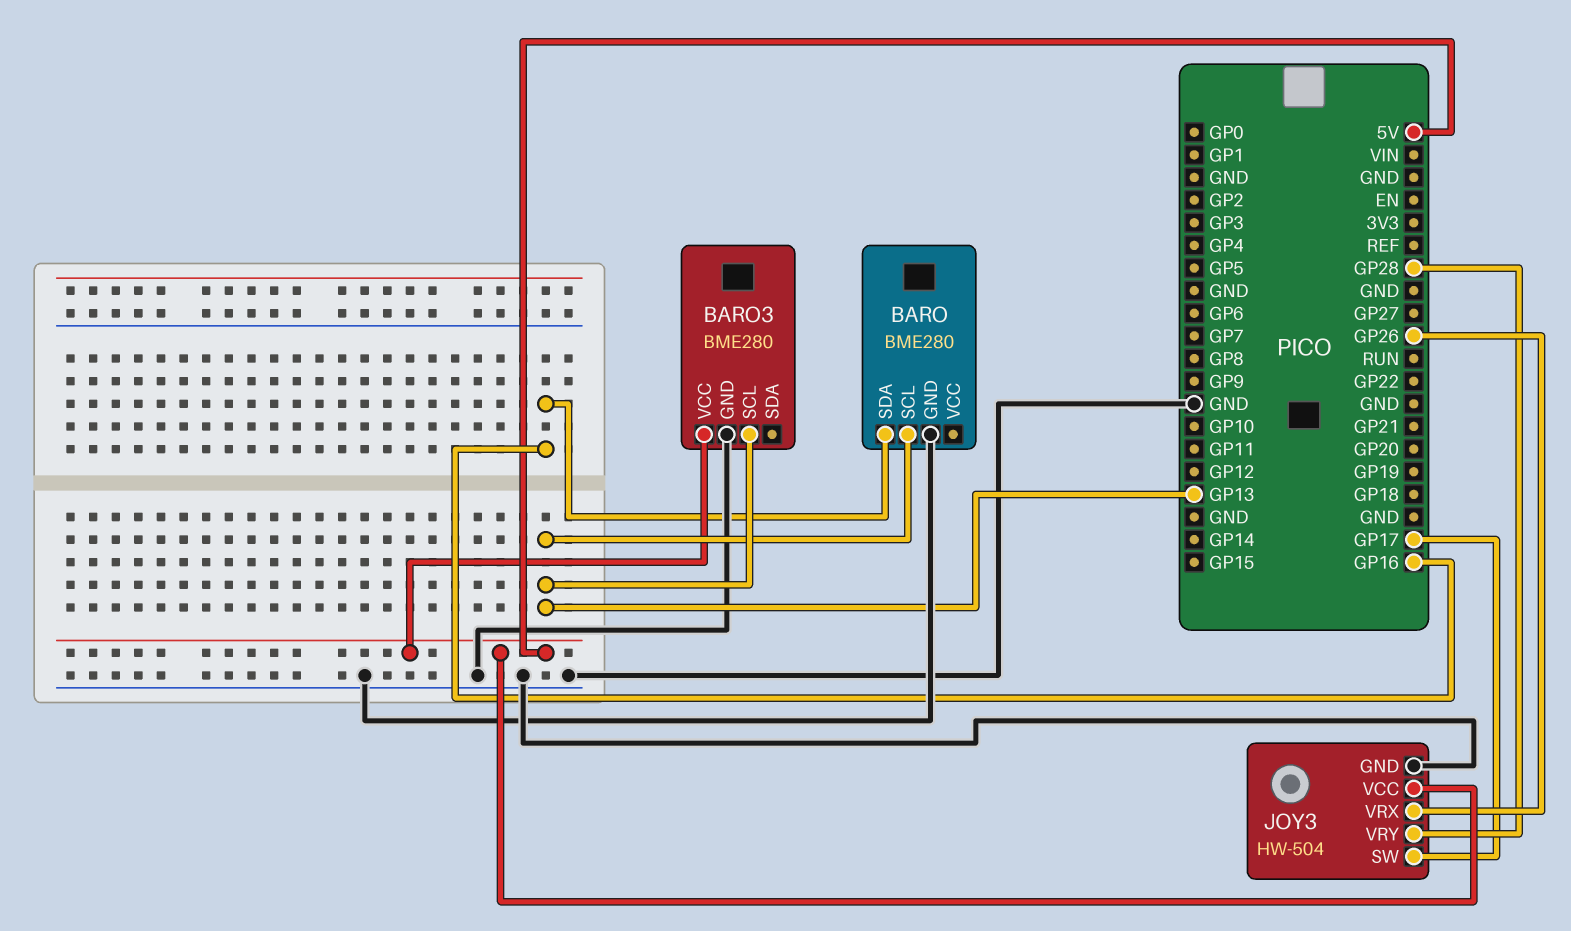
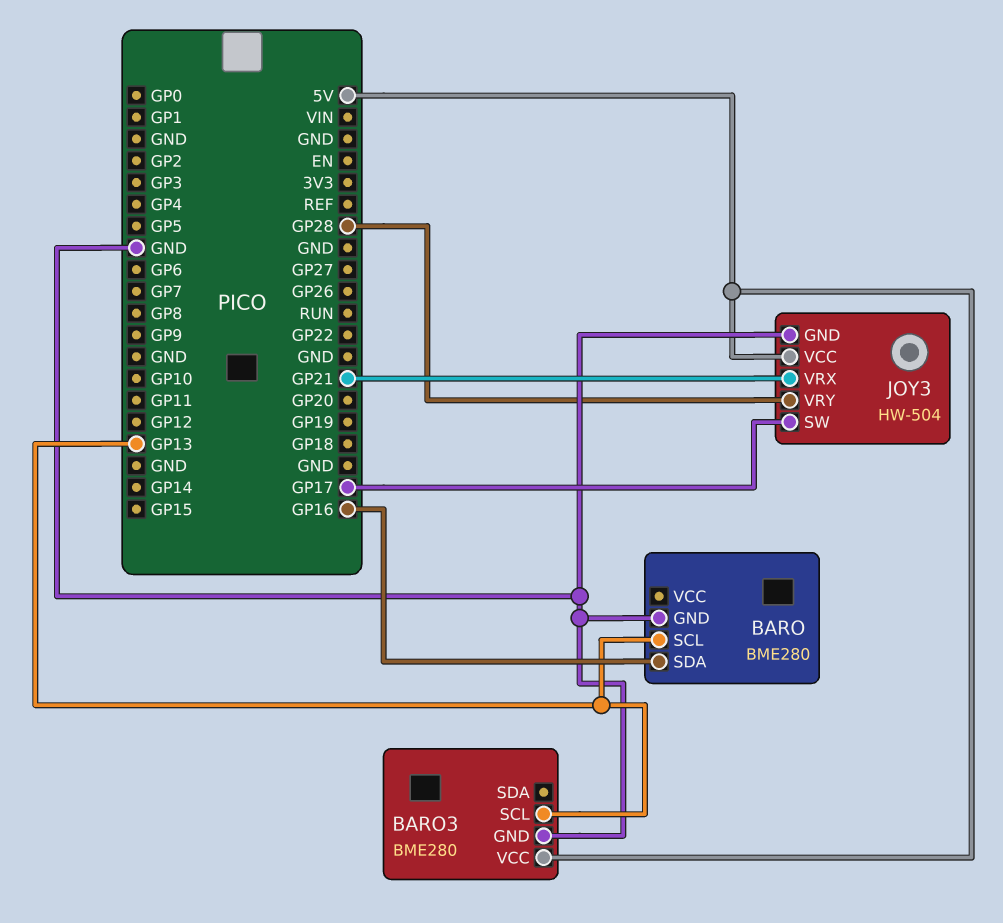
JOY3 pin VRX: GP26 -> GP21

